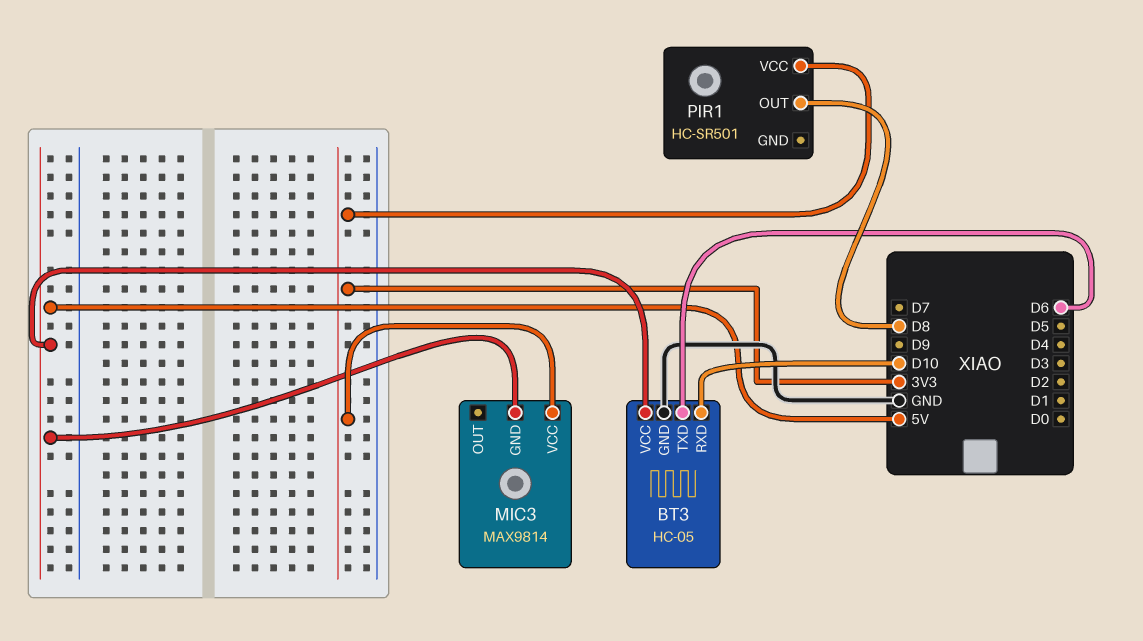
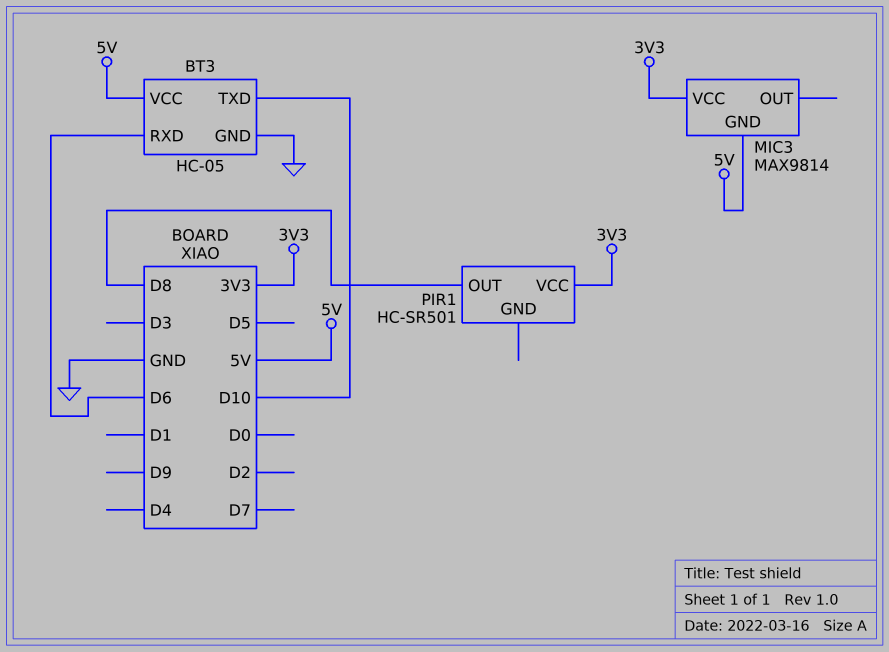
BT3 pin RXD: D10 -> D6
BT3 pin TXD: D6 -> D10

